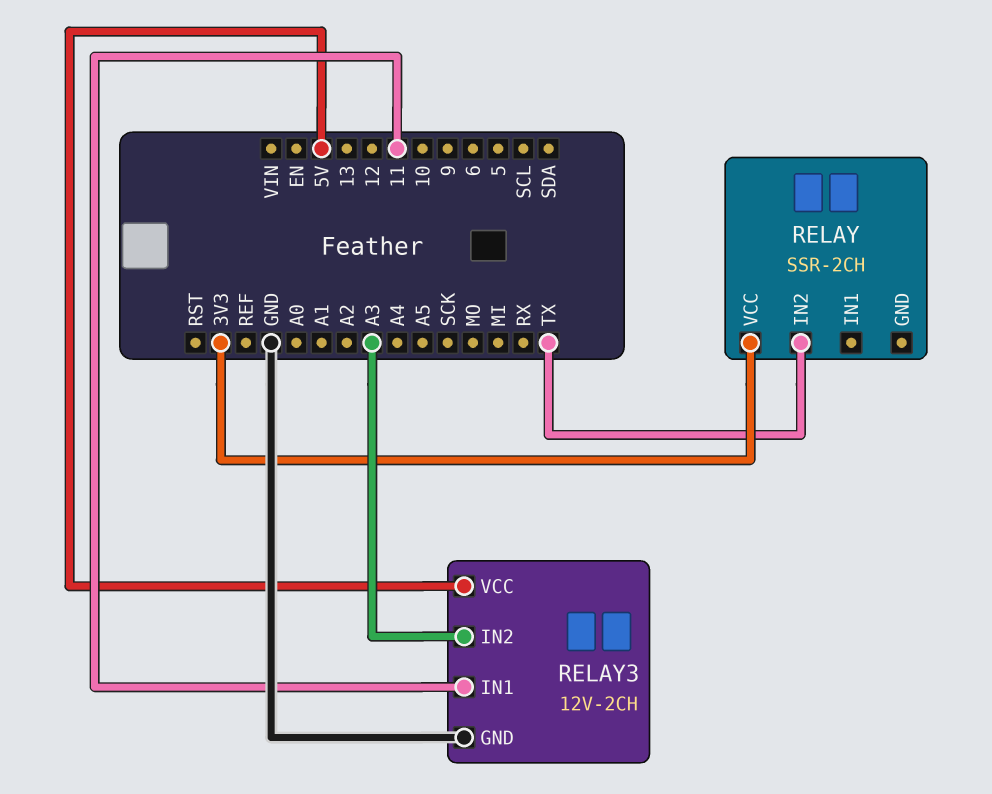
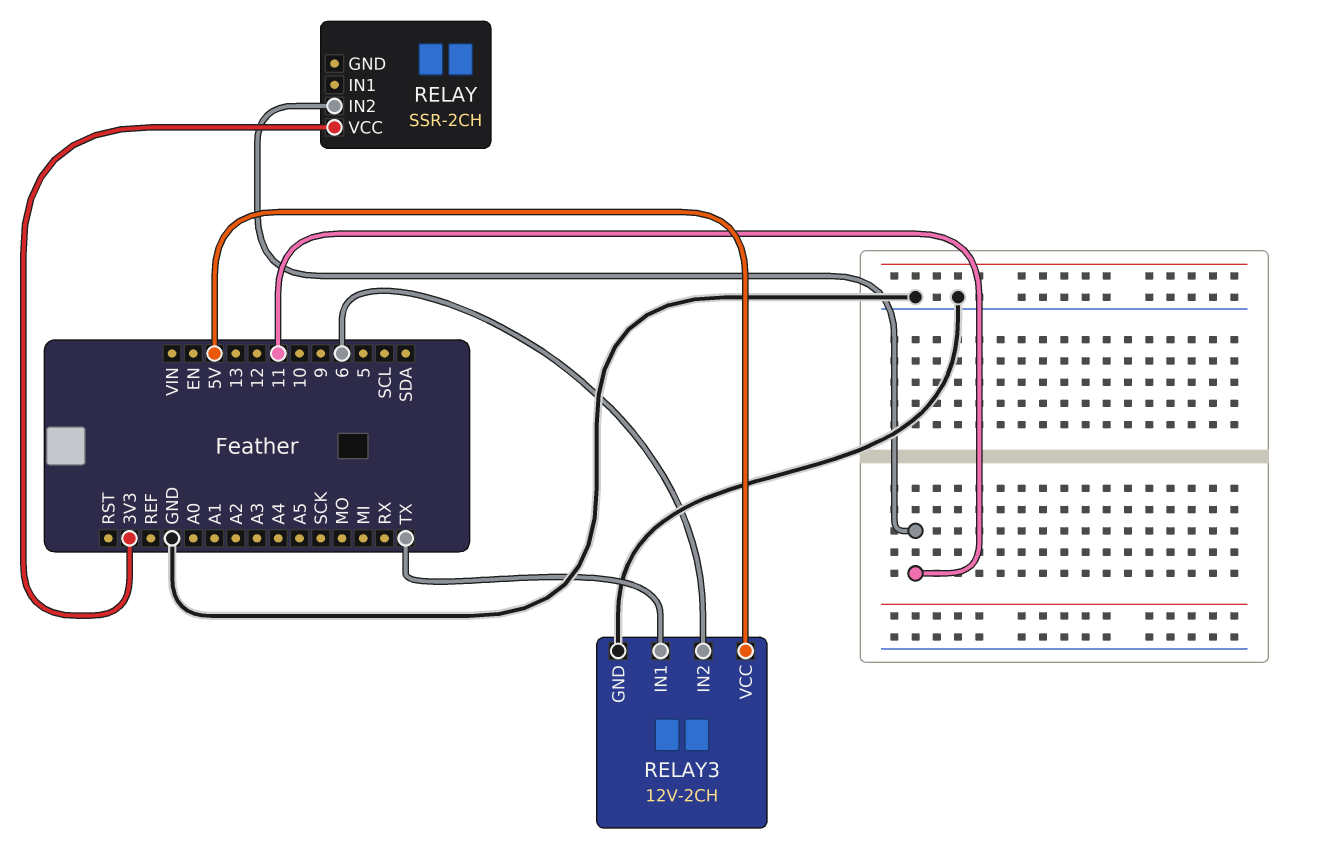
RELAY pin IN2: TX -> 11
RELAY3 pin IN1: 11 -> TX
RELAY3 pin IN2: A3 -> 6

